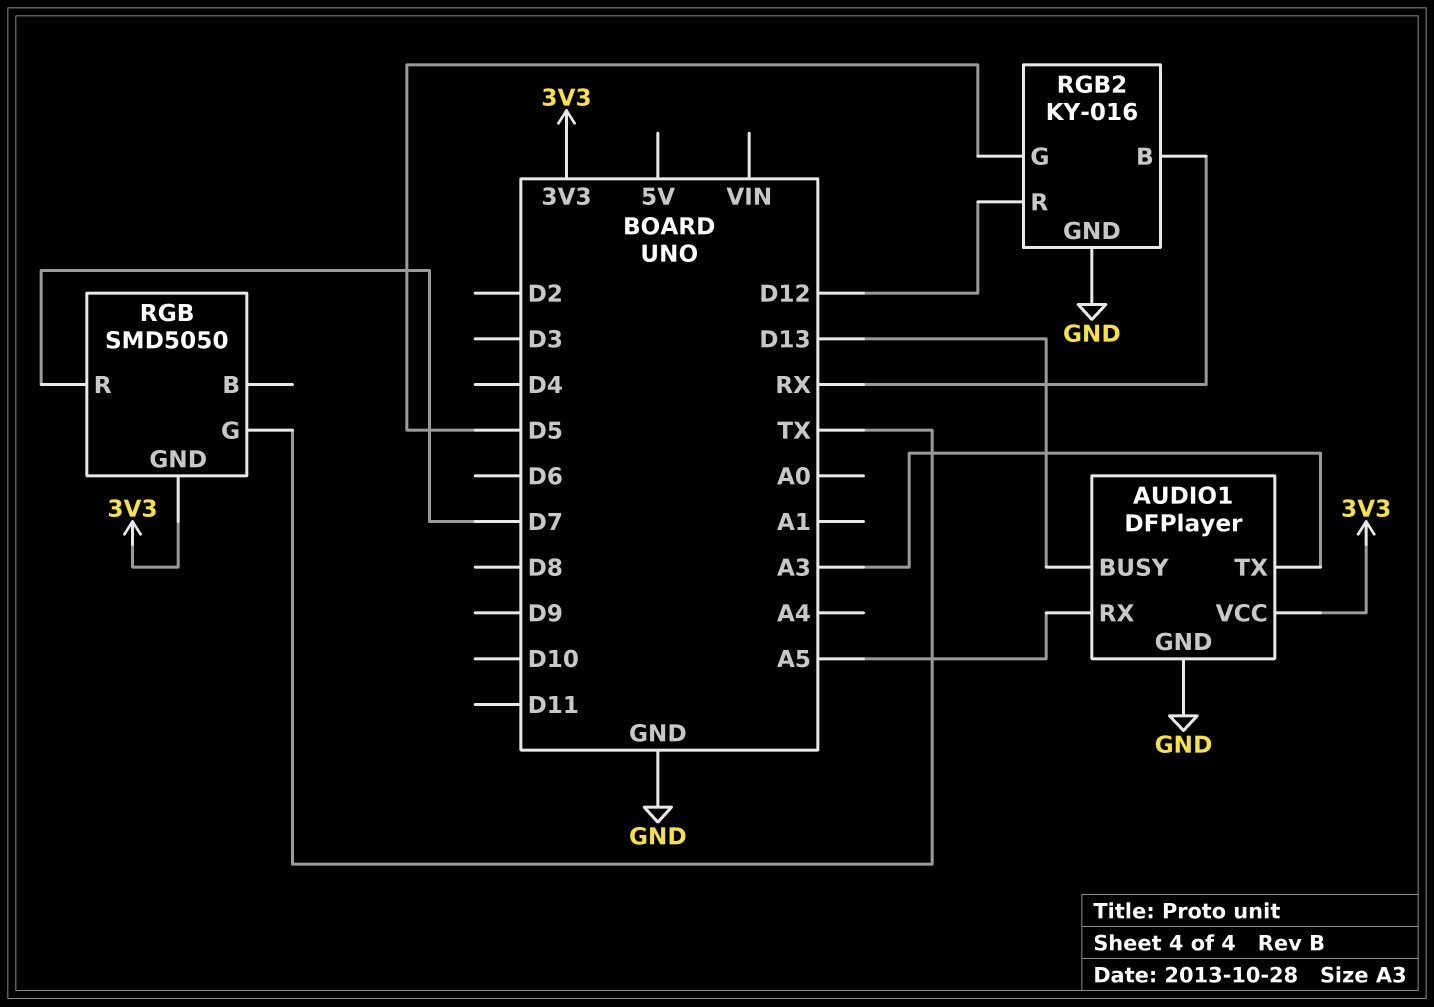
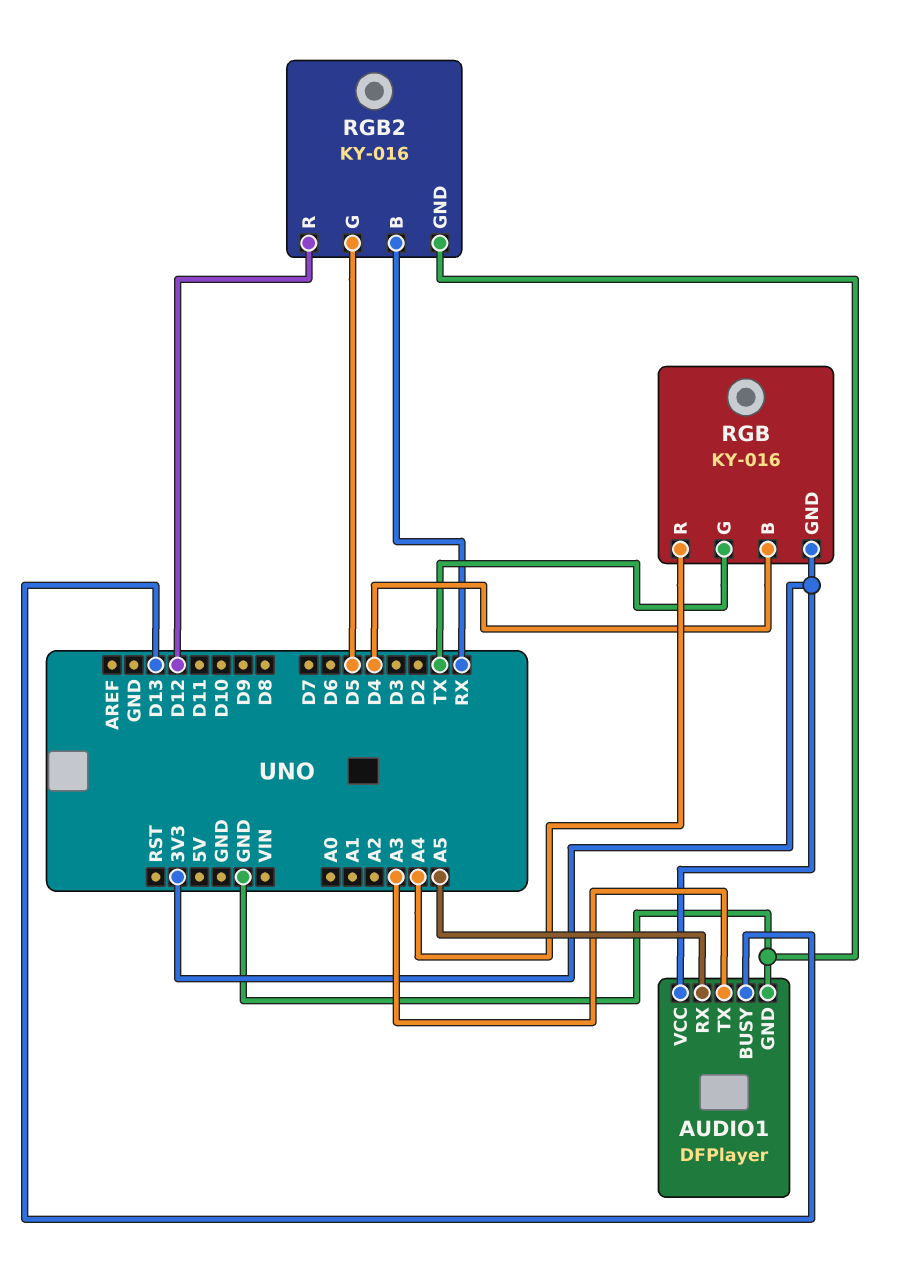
RGB: SMD5050 -> KY-016
RGB pin B: none -> D4
RGB pin R: D7 -> A4

